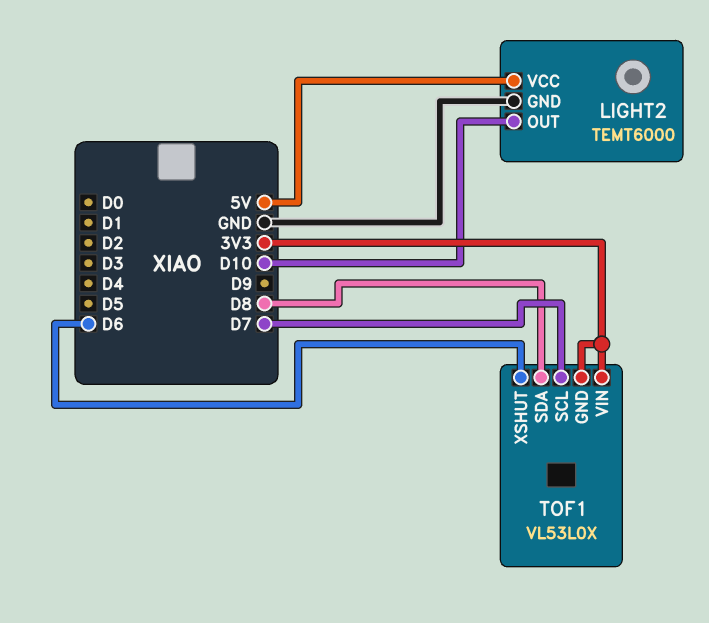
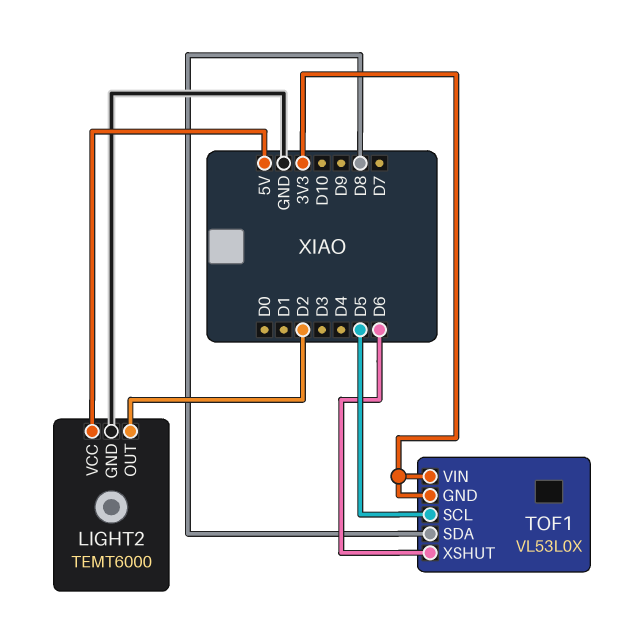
LIGHT2 pin OUT: D10 -> D2
TOF1 pin SCL: D7 -> D5

